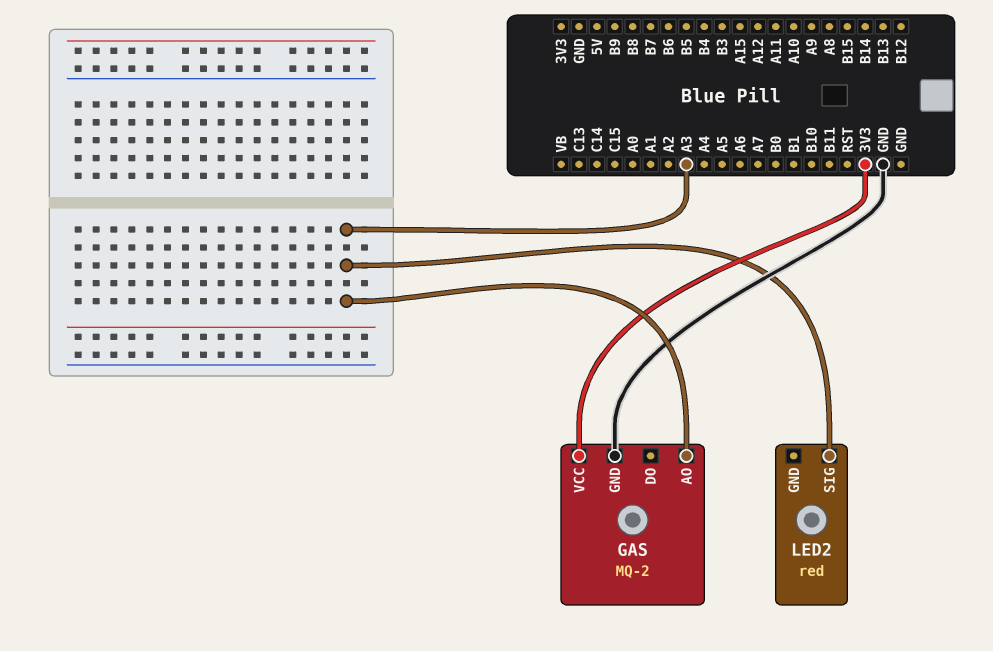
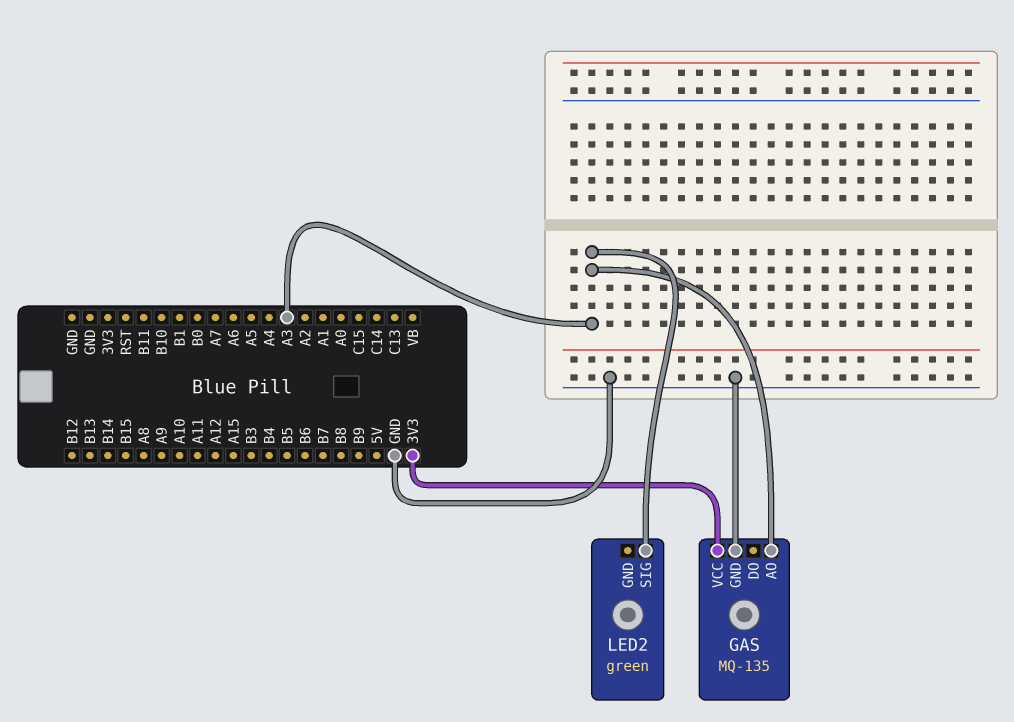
GAS: MQ-2 -> MQ-135
LED2: red -> green

